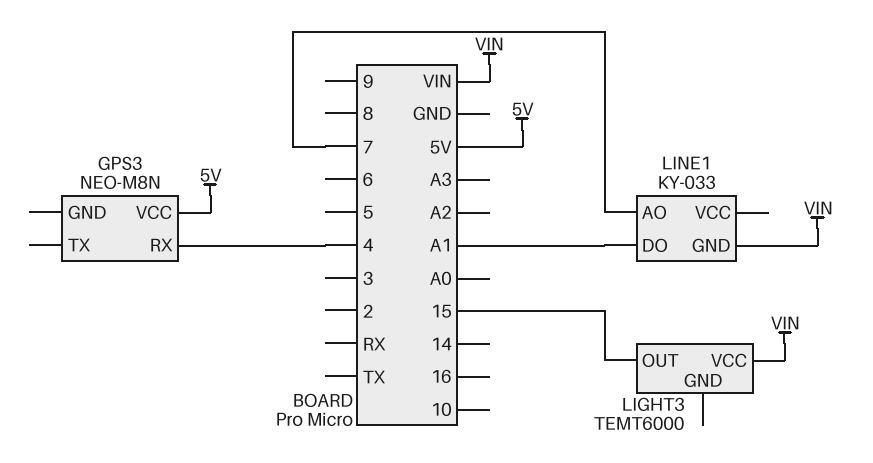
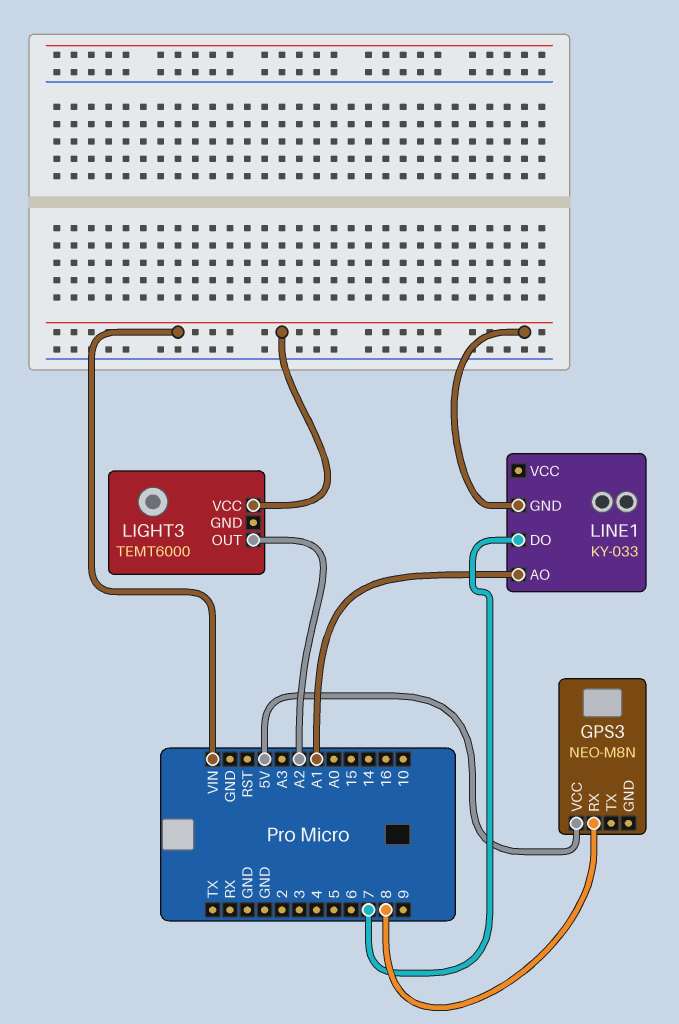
GPS3 pin RX: 4 -> 8
LIGHT3 pin OUT: 15 -> A2
LINE1 pin AO: 7 -> A1
LINE1 pin DO: A1 -> 7

